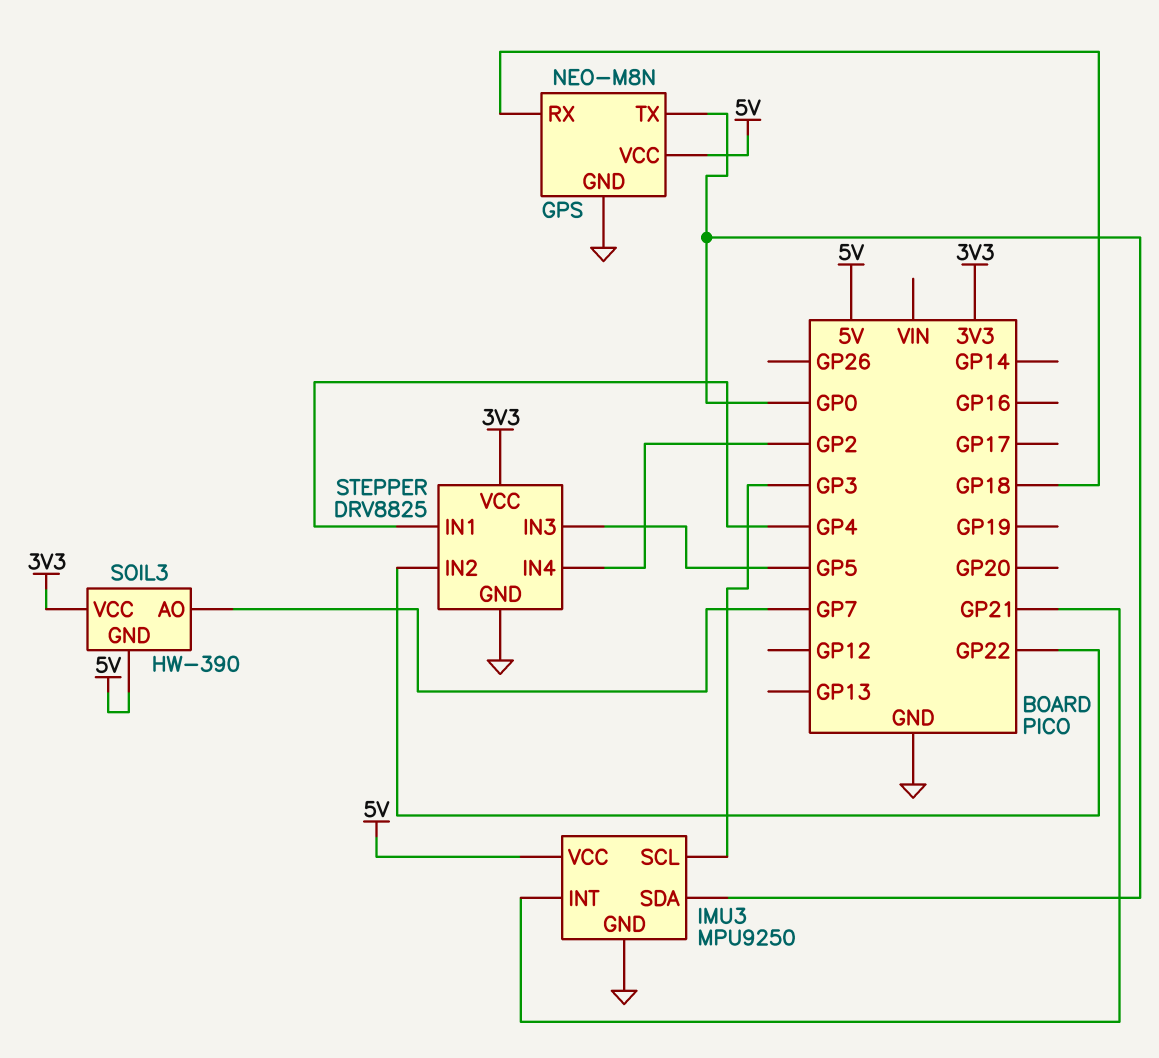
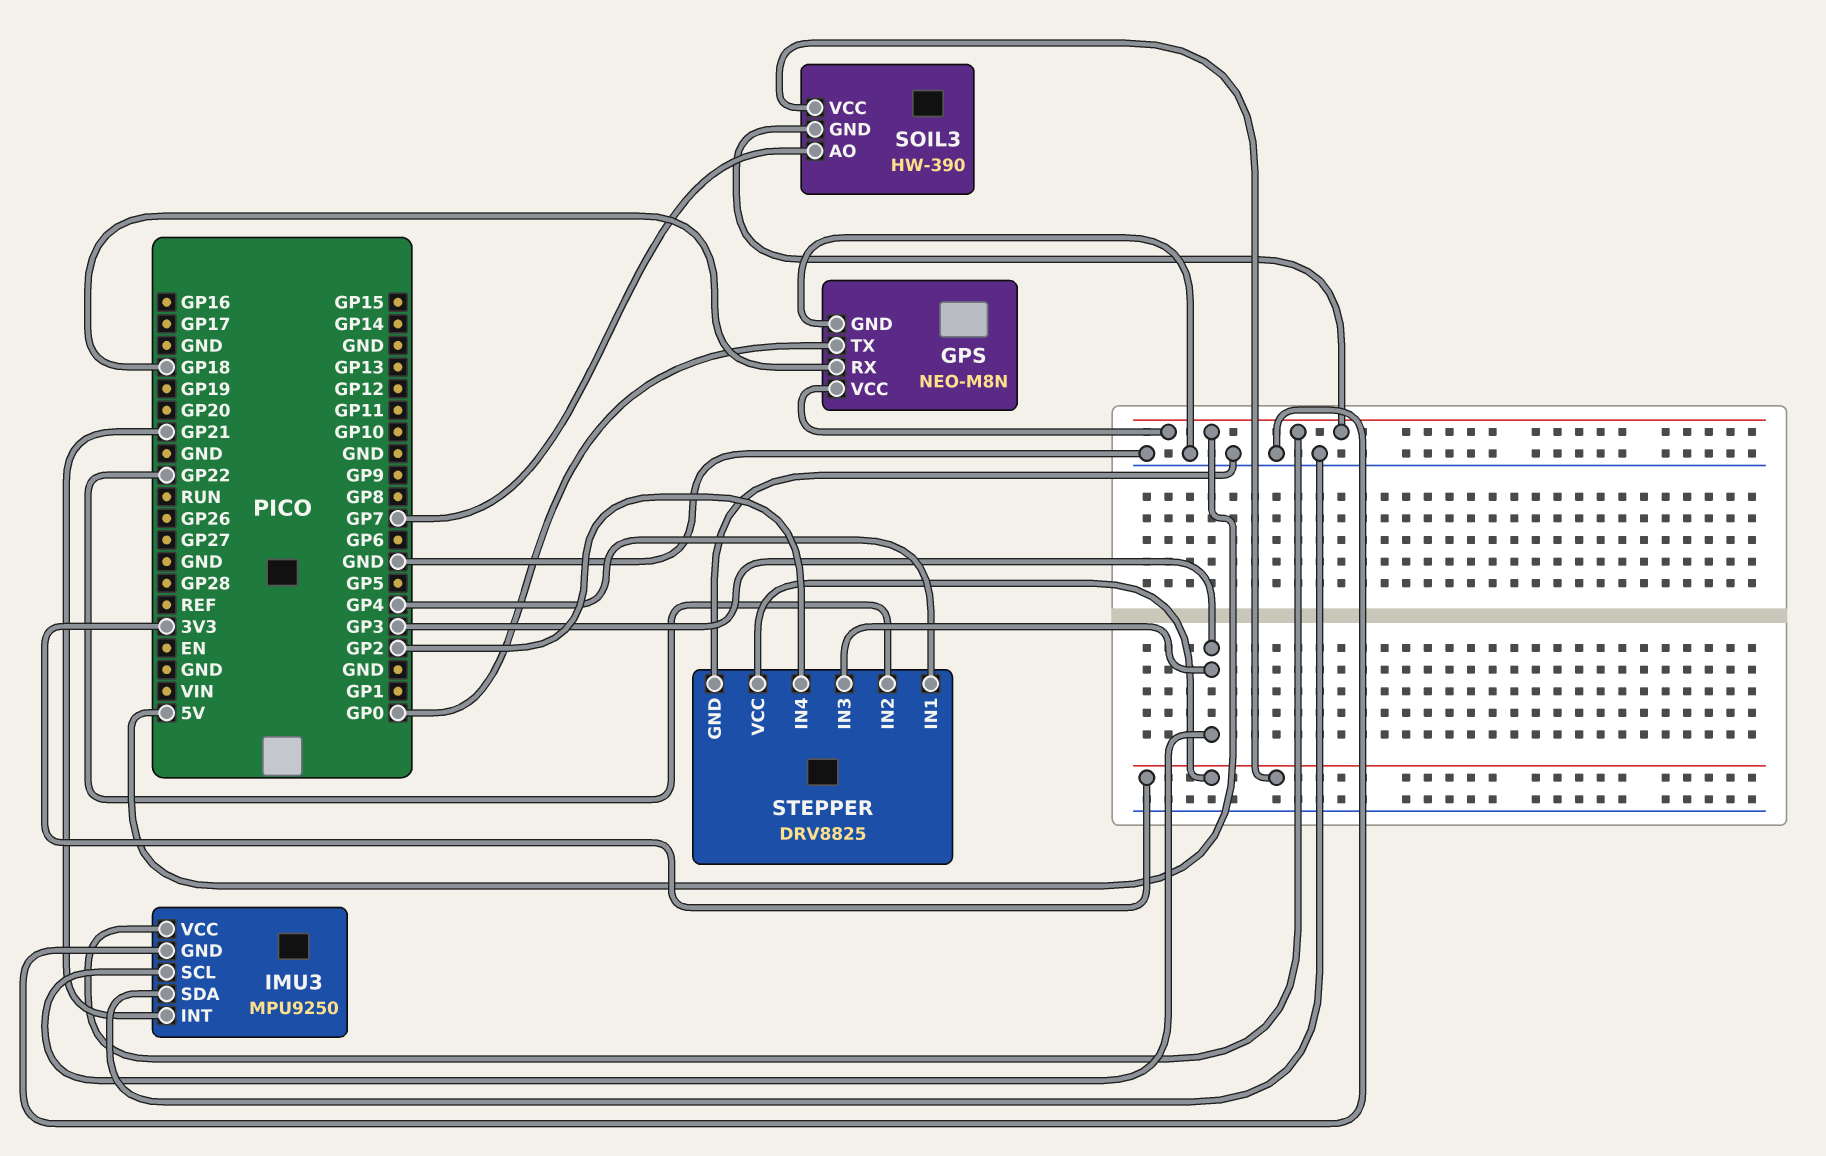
IMU3 pin SDA: GP0 -> GND
STEPPER pin IN3: GP5 -> GP3

